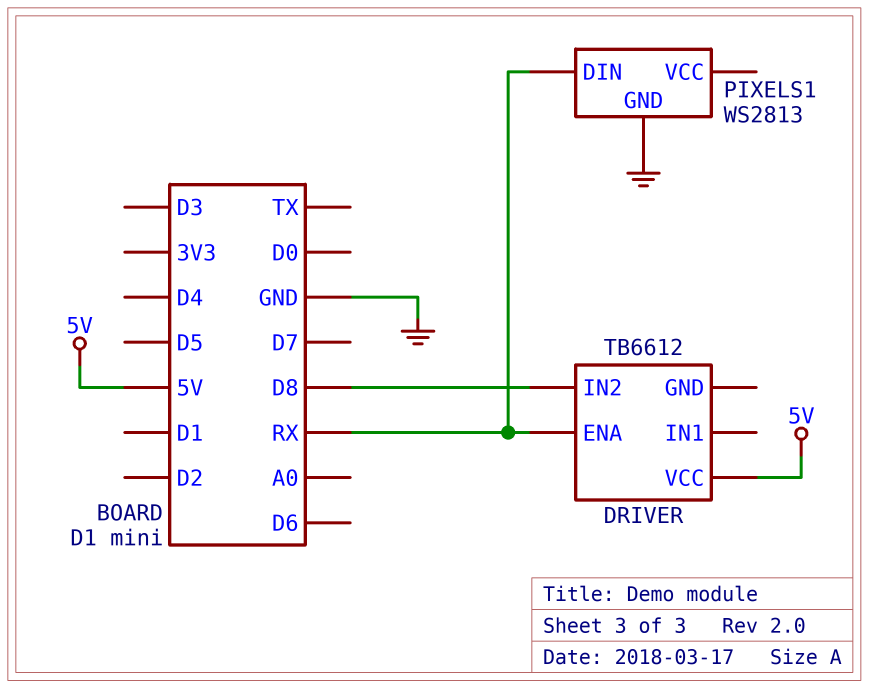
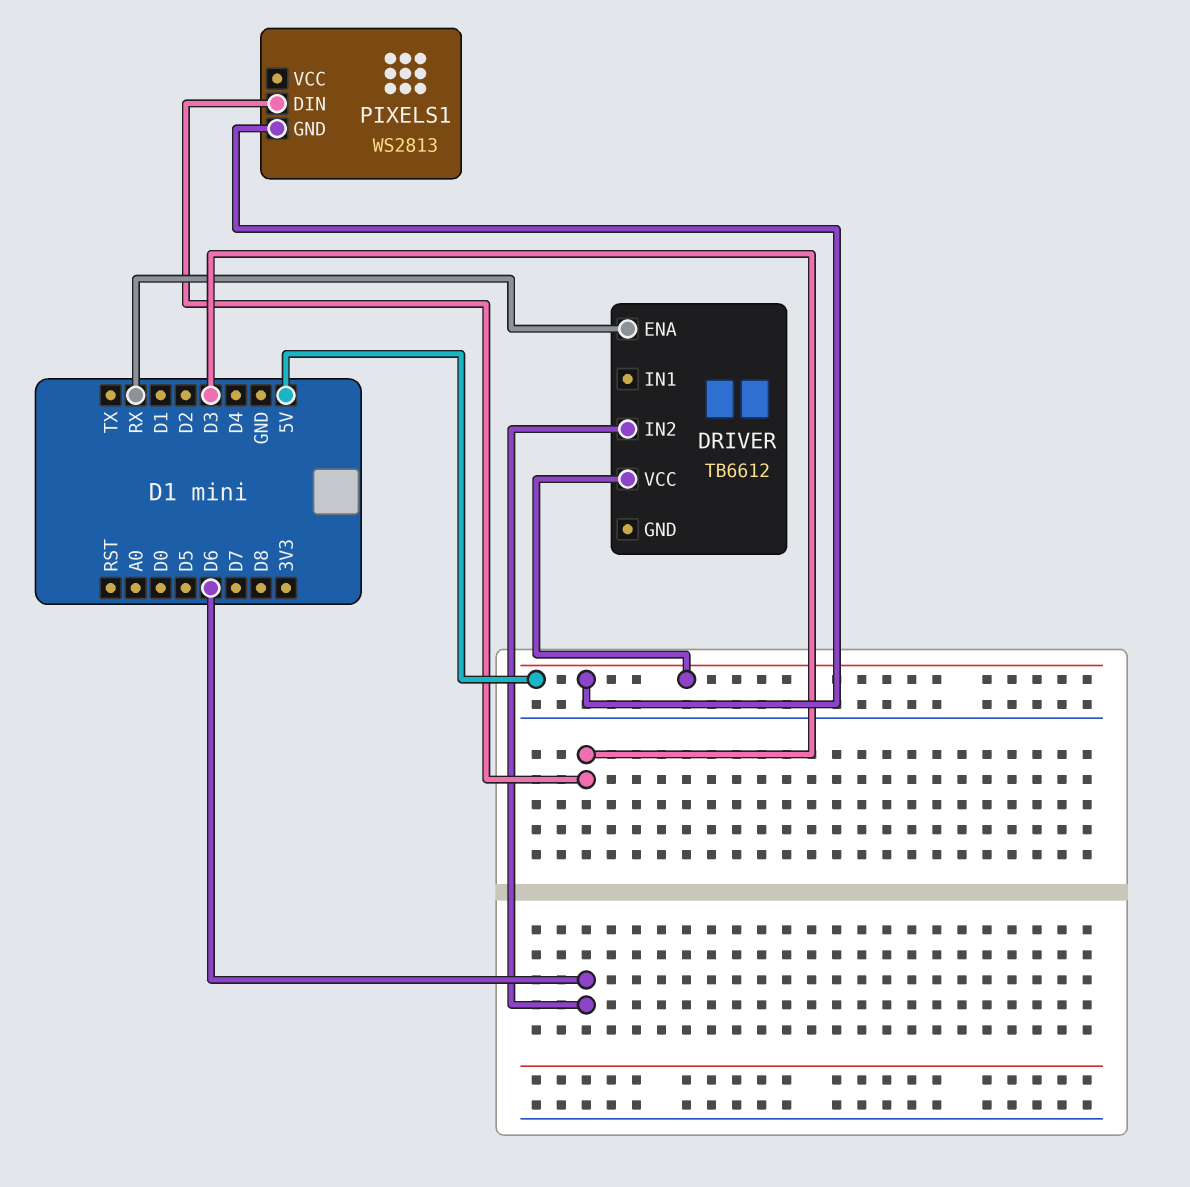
DRIVER pin IN2: D8 -> D6
PIXELS1 pin DIN: RX -> D3
PIXELS1 pin GND: GND -> 5V

